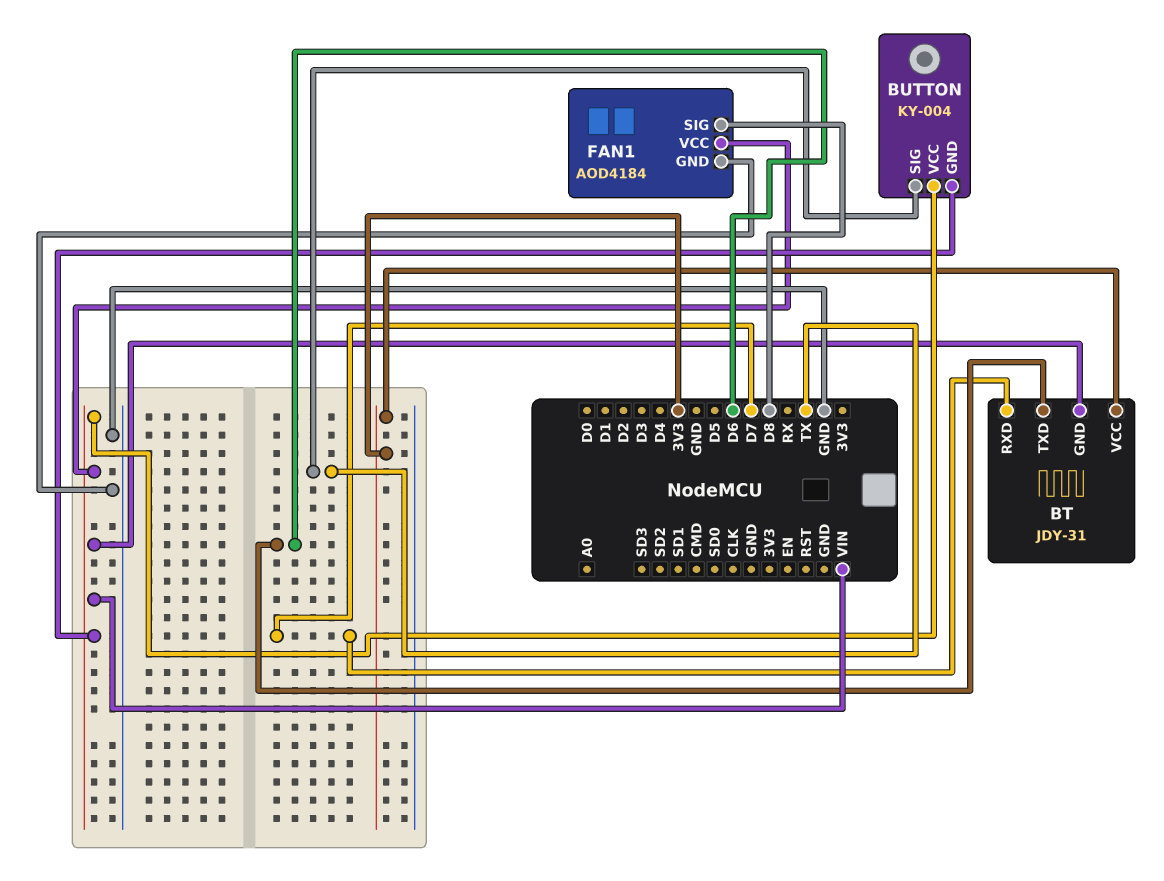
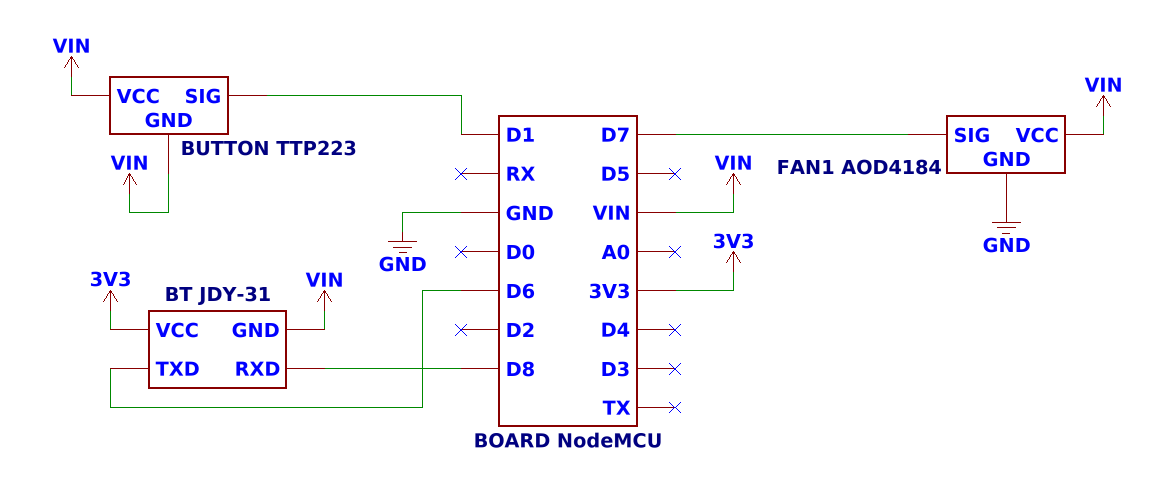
BT pin RXD: D7 -> D8
BUTTON: KY-004 -> TTP223
BUTTON pin SIG: TX -> D1
FAN1 pin SIG: D8 -> D7

